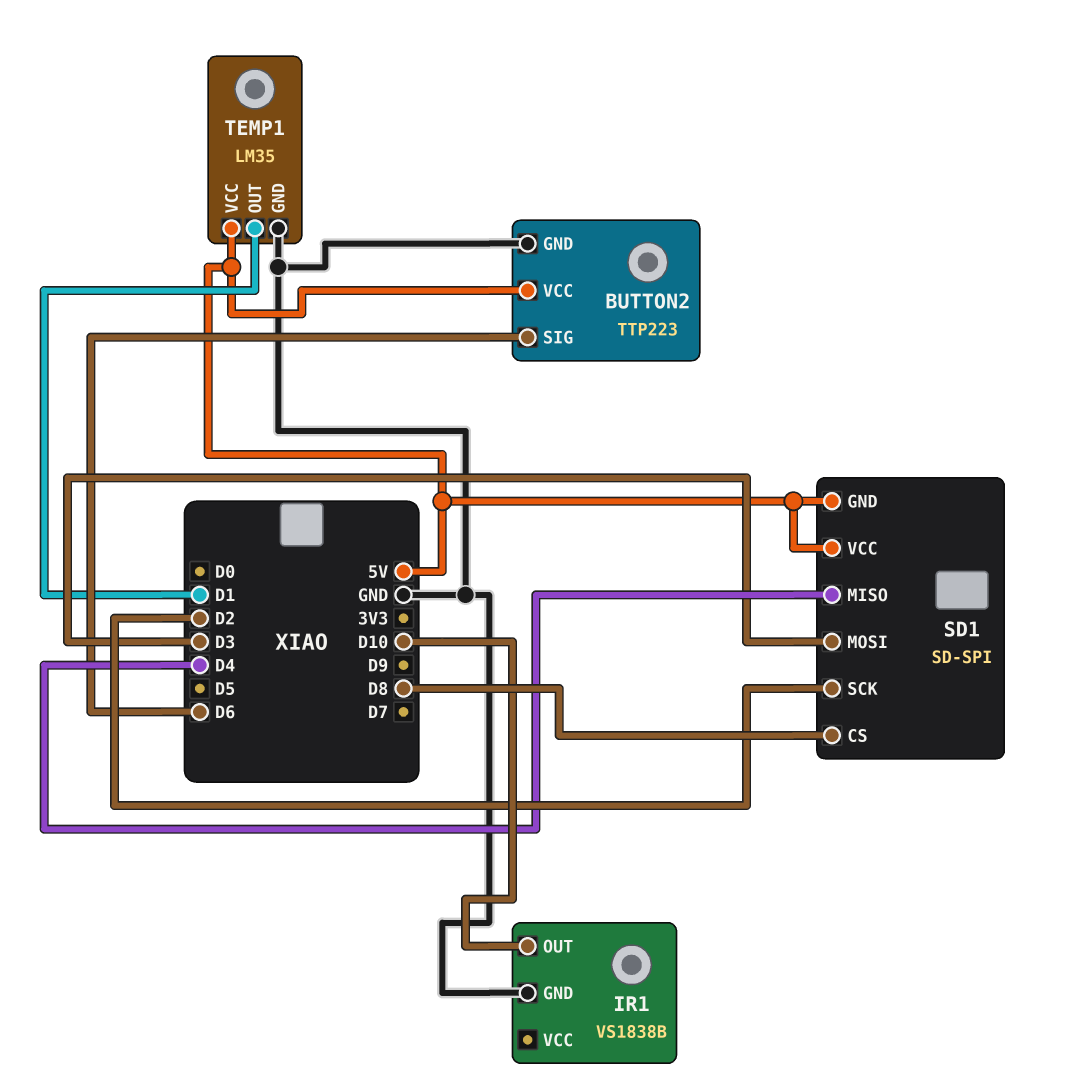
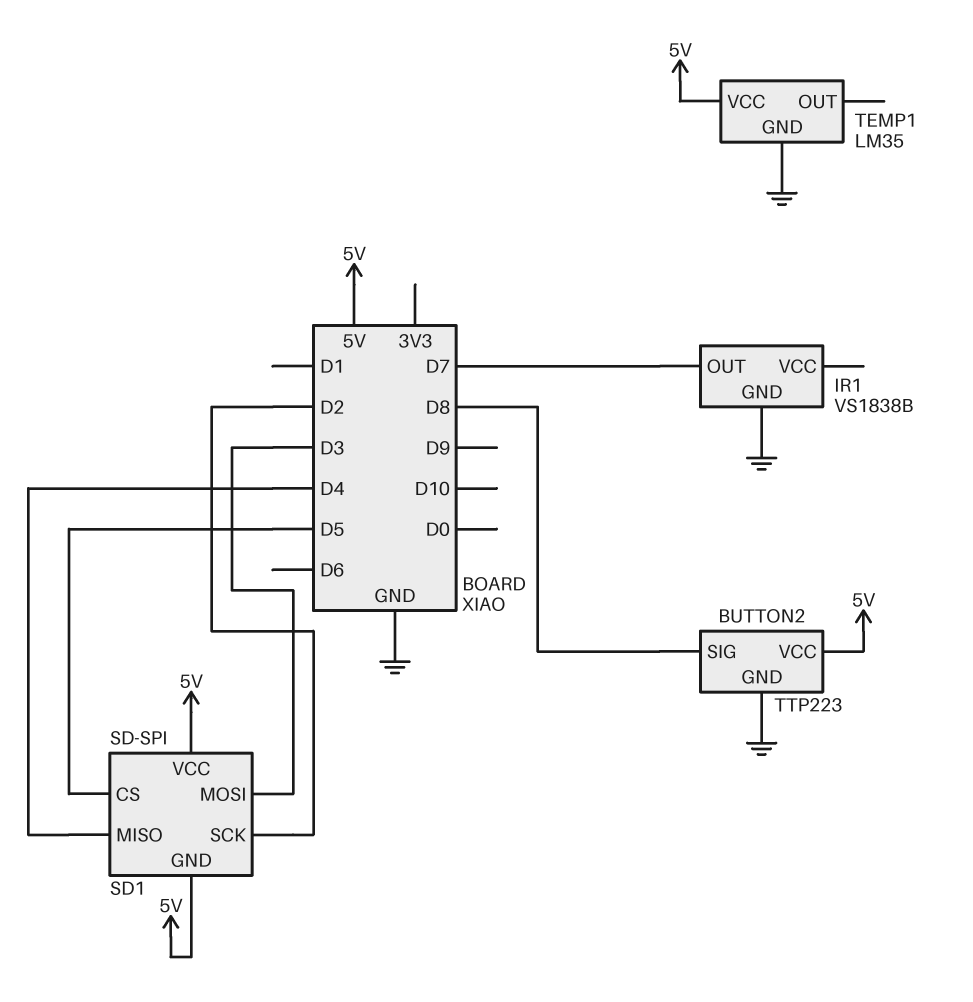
BUTTON2 pin SIG: D6 -> D8
IR1 pin OUT: D10 -> D7
SD1 pin CS: D8 -> D5
TEMP1 pin OUT: D1 -> none

